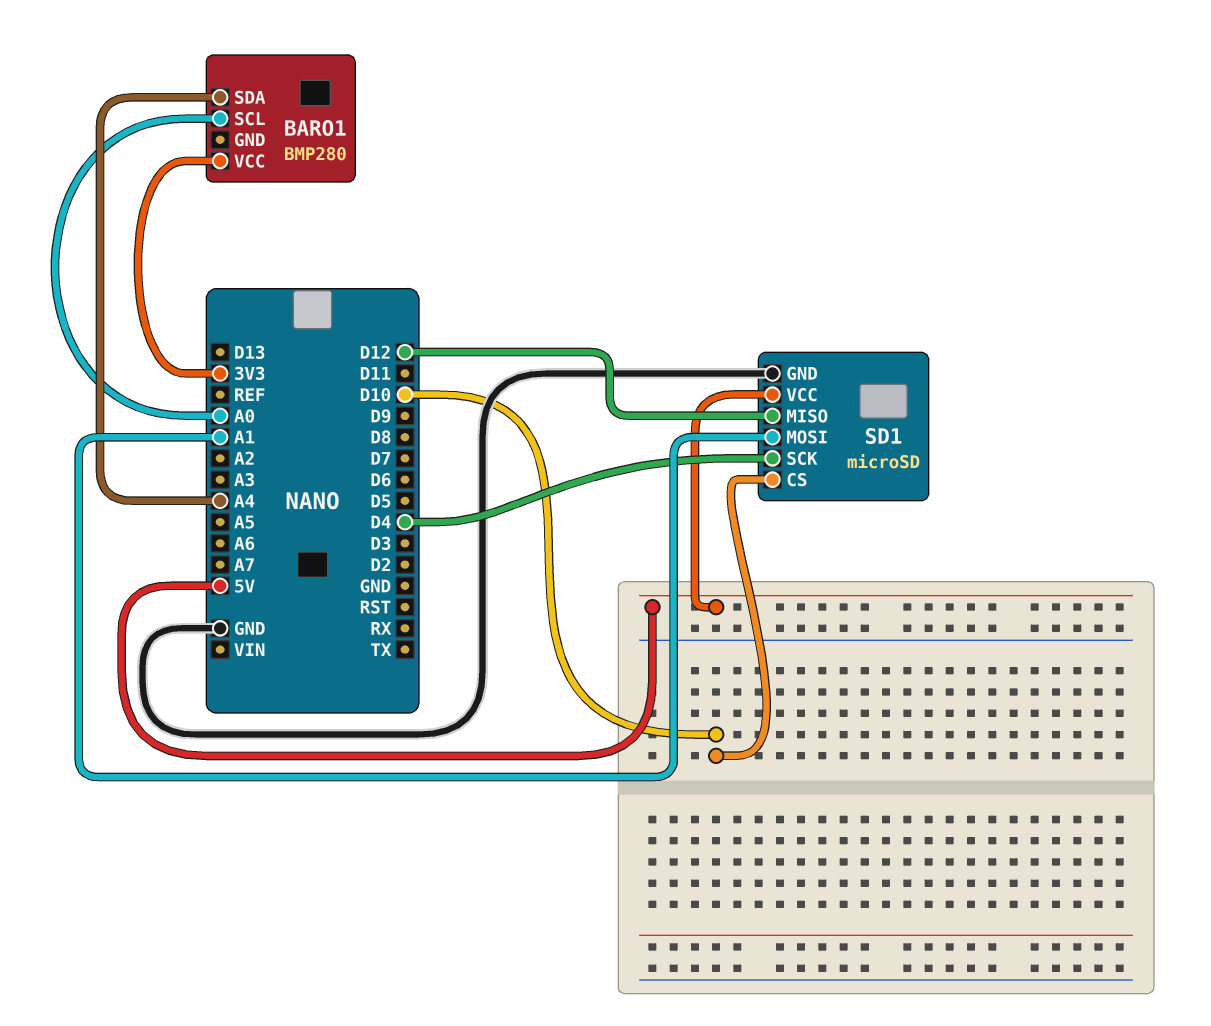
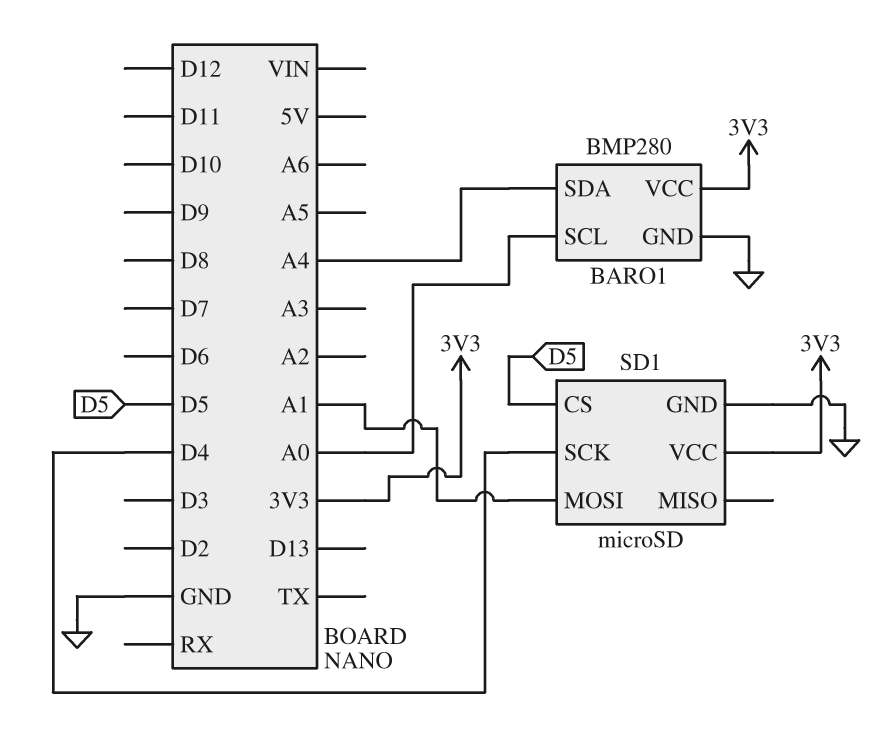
BARO1 pin GND: none -> GND
SD1 pin CS: D10 -> D5
SD1 pin MISO: D12 -> none
SD1 pin VCC: 5V -> 3V3

